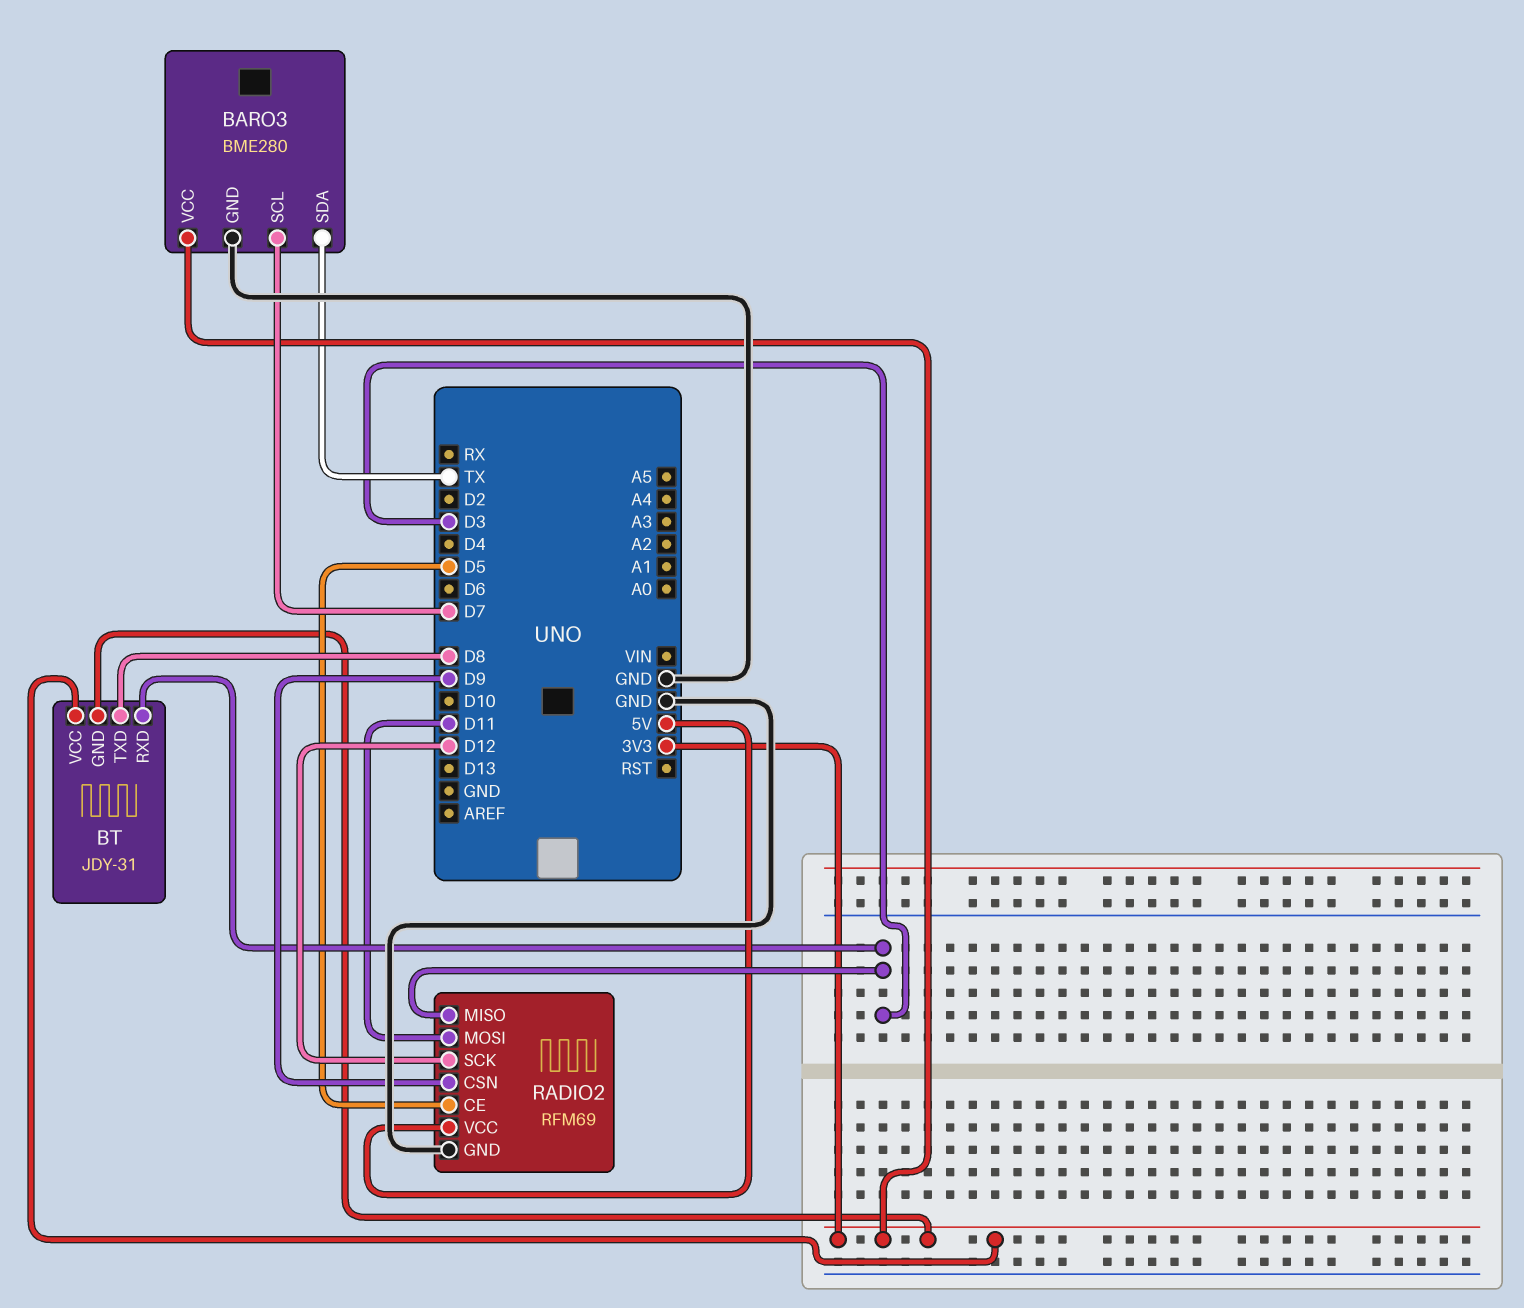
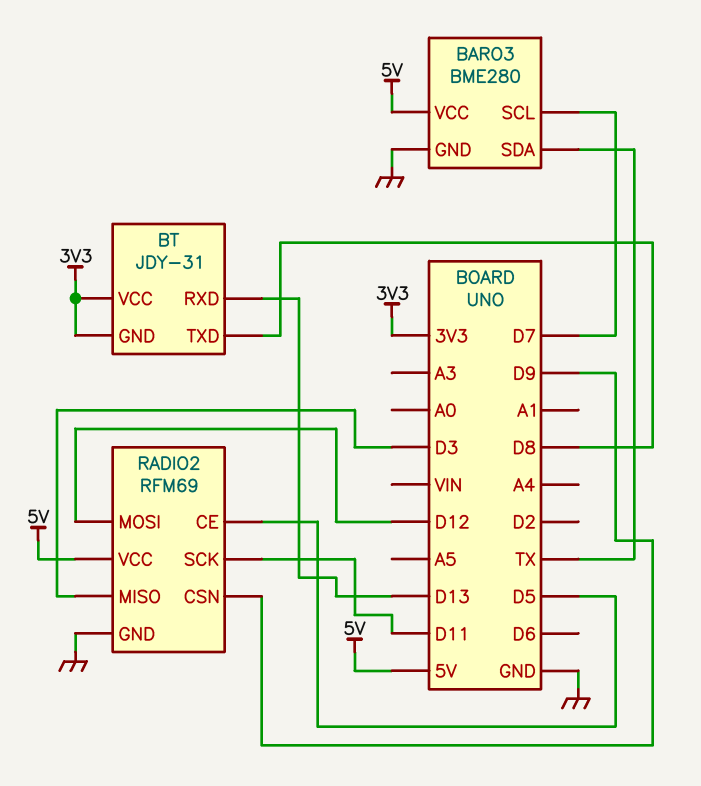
BARO3 pin VCC: 3V3 -> 5V
BT pin RXD: D3 -> D13
RADIO2 pin MOSI: D11 -> D12
RADIO2 pin SCK: D12 -> D11

